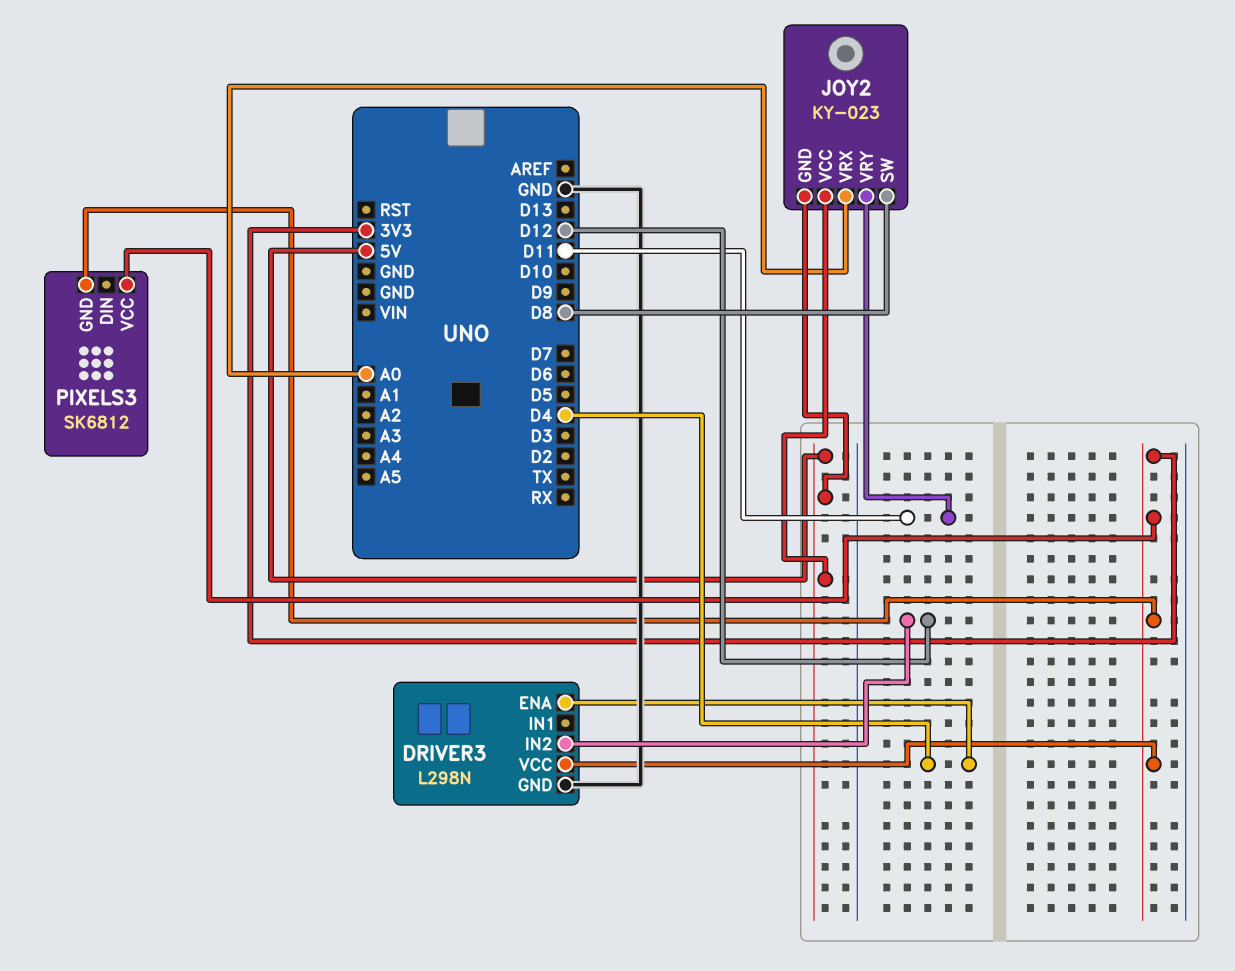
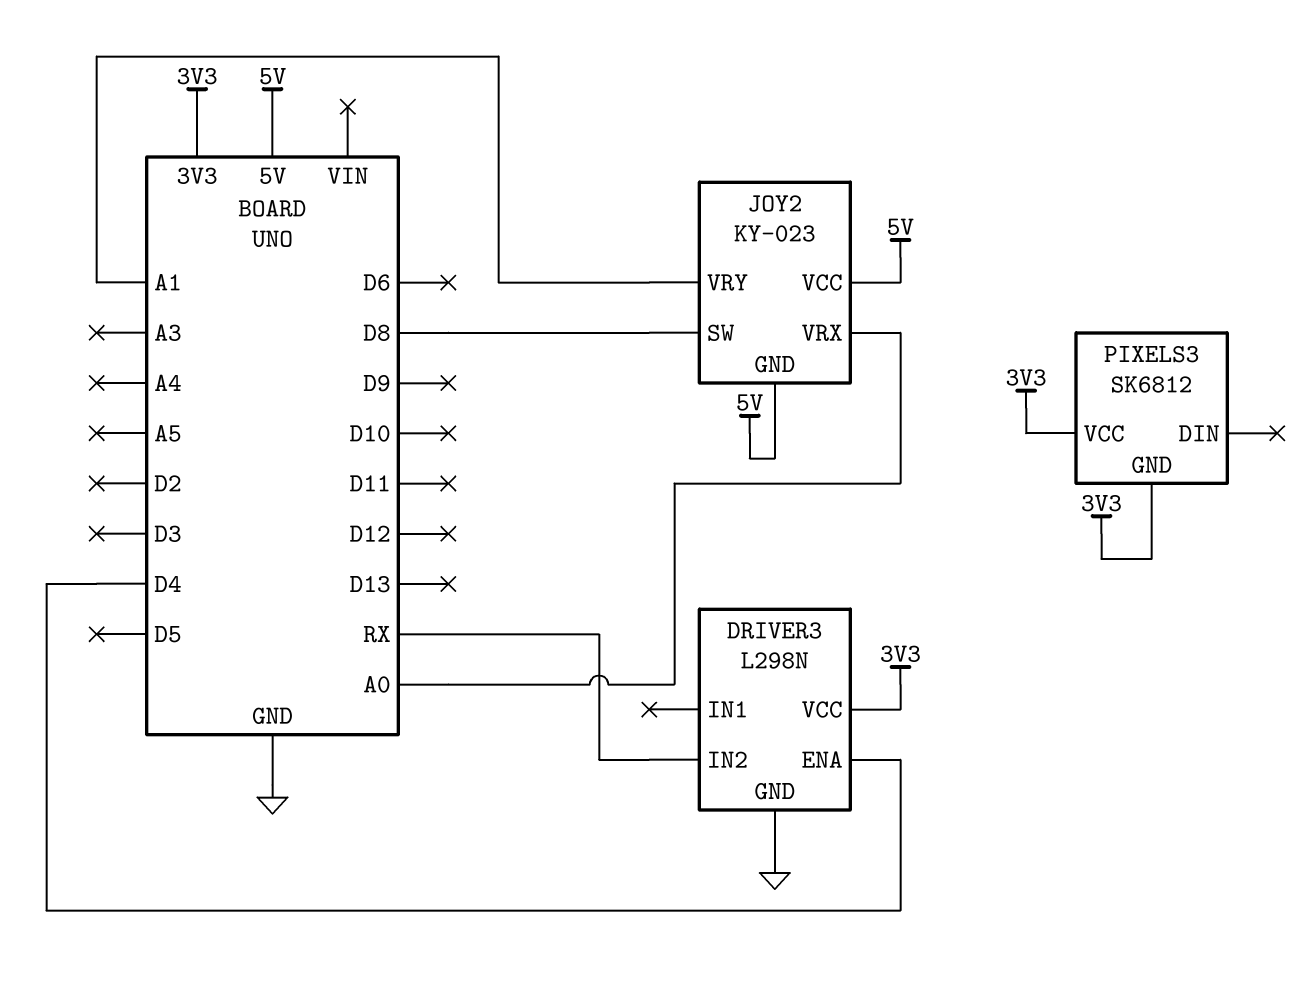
DRIVER3 pin IN2: D12 -> RX
JOY2 pin VRY: D11 -> A1

